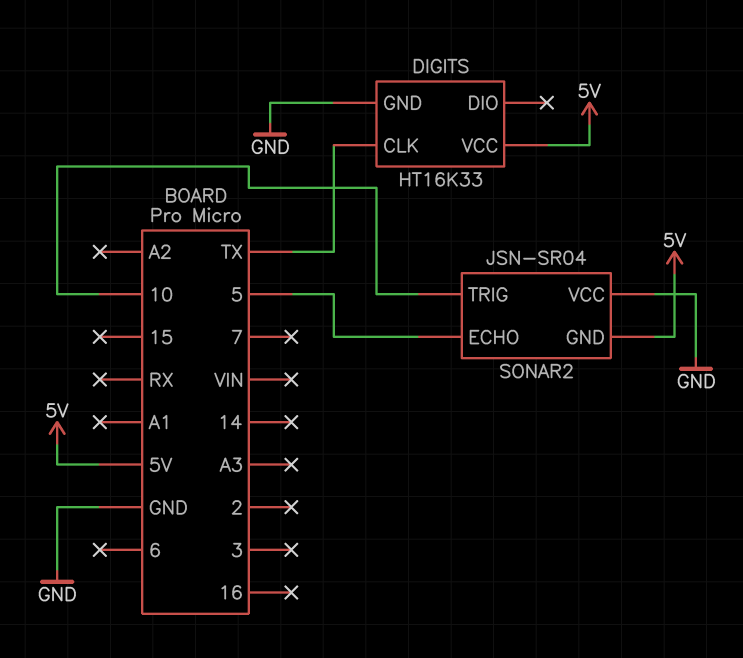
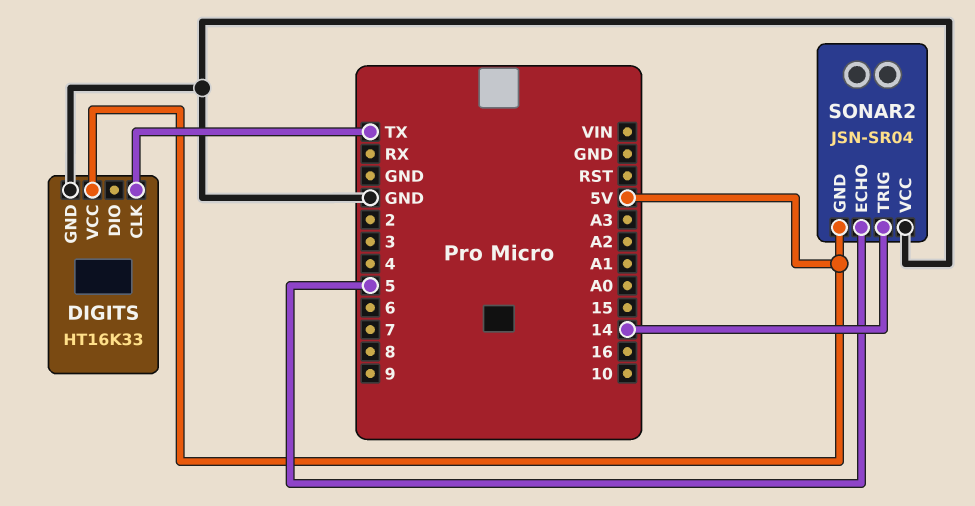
SONAR2 pin TRIG: 10 -> 14

